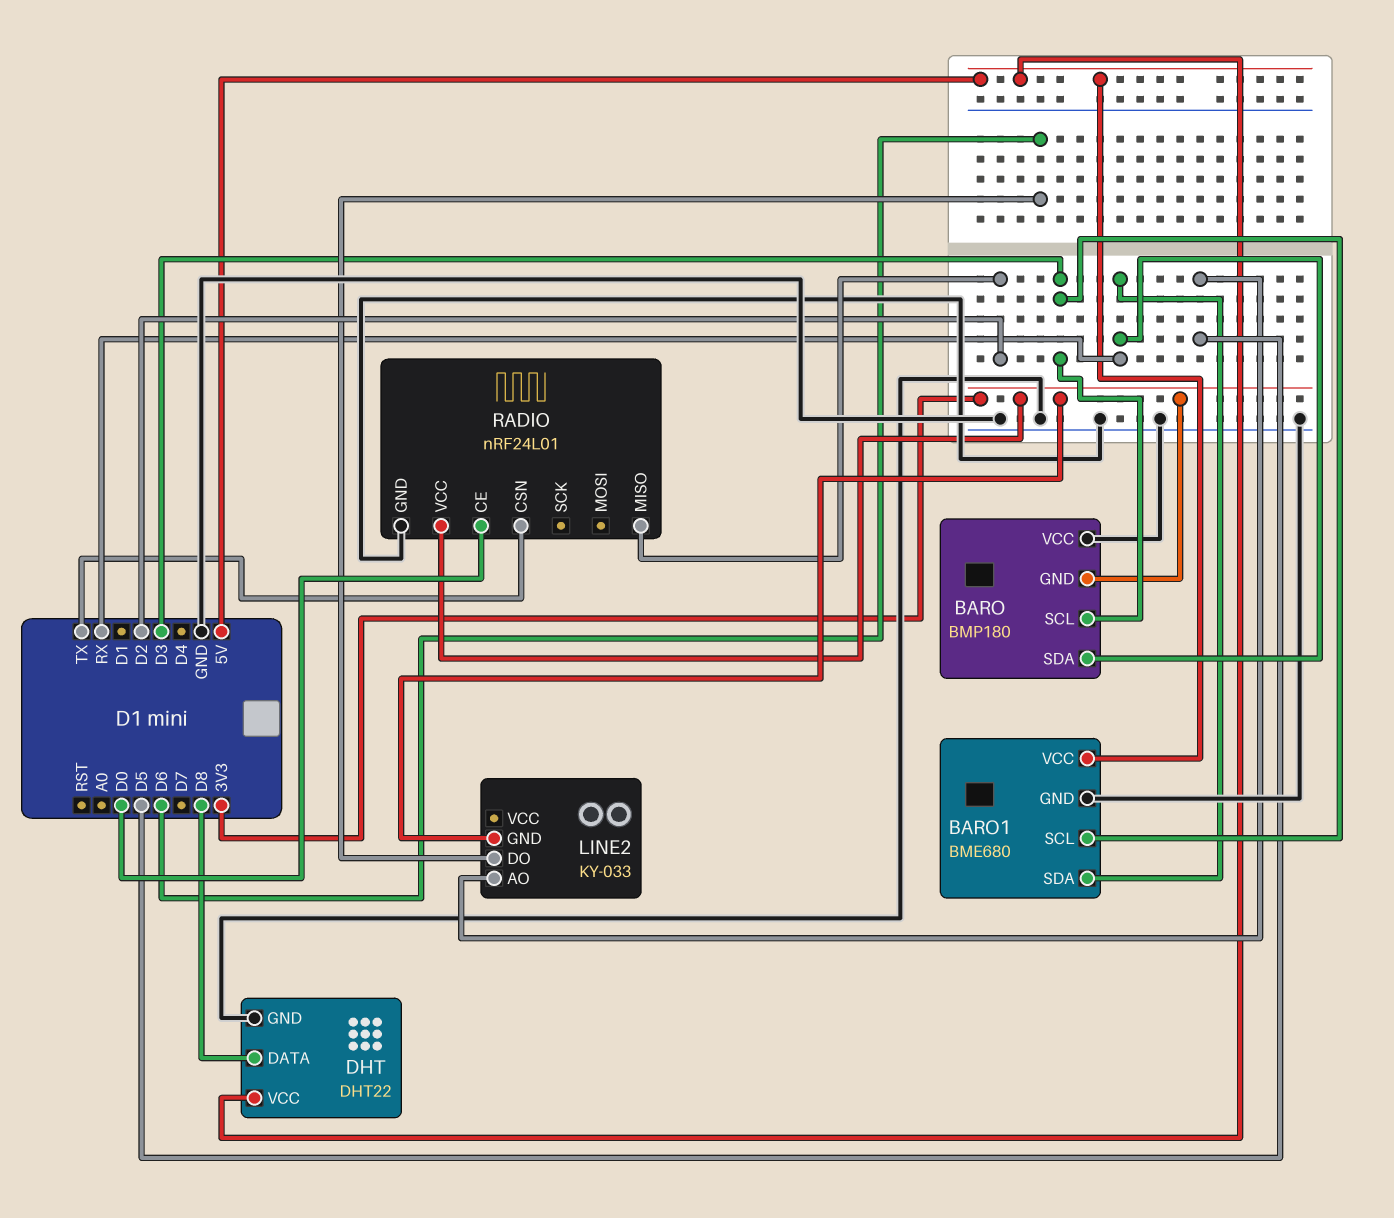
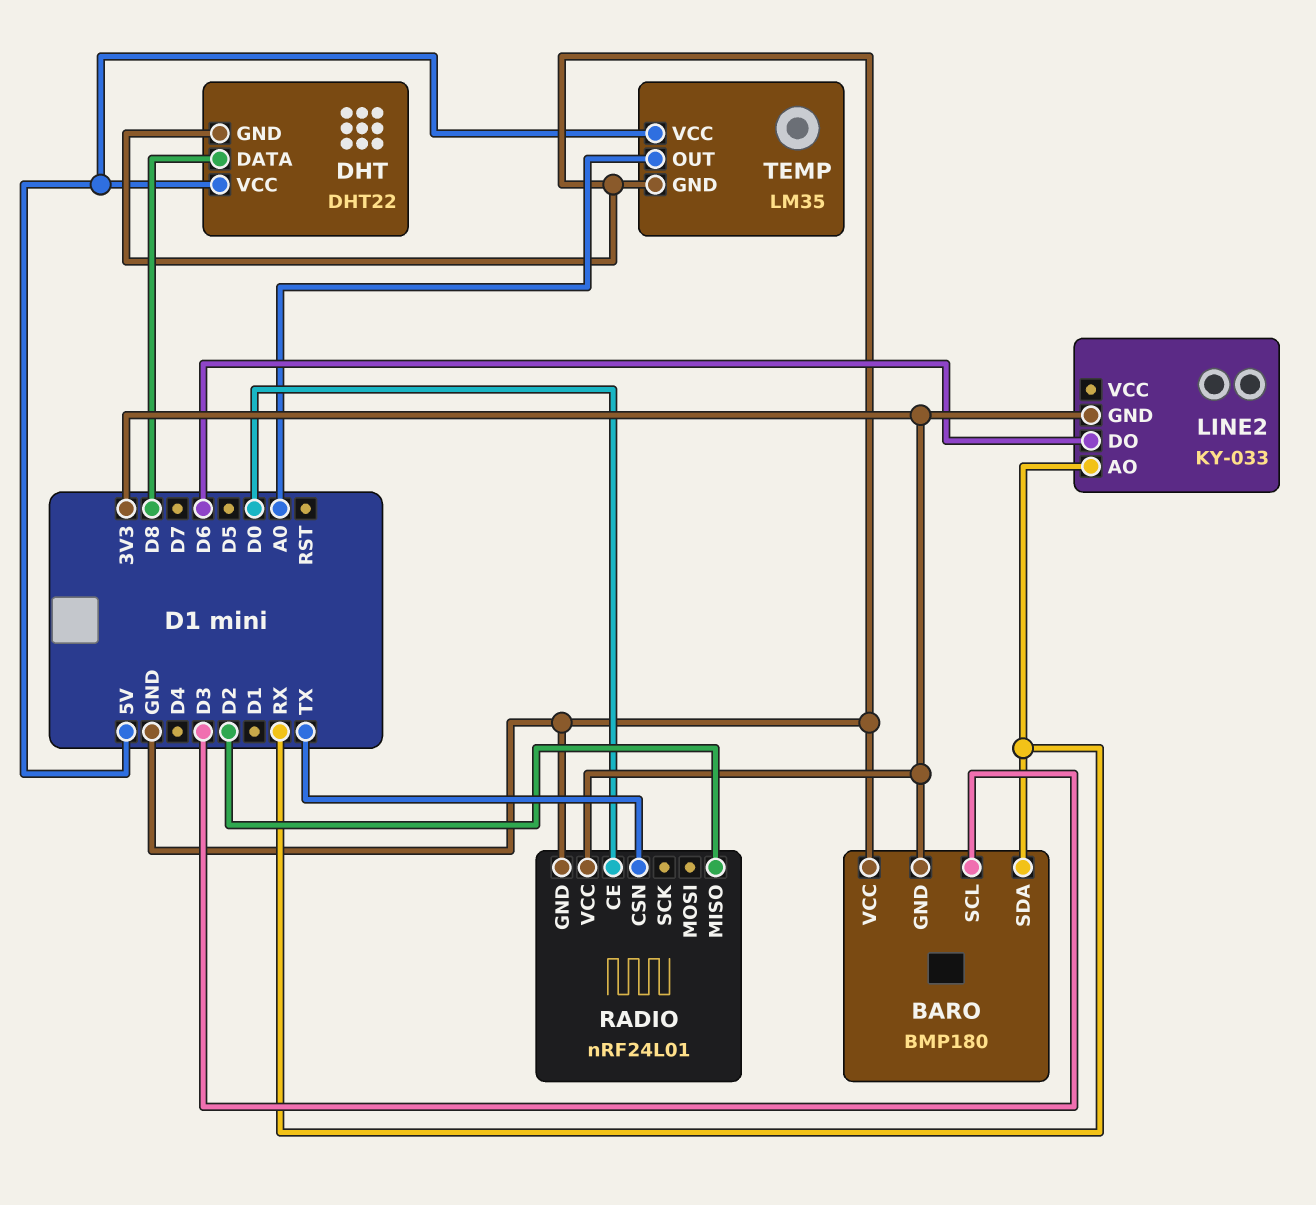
BARO1: BME680 -> none
BARO1 pin GND: GND -> none
BARO1 pin SCL: D3 -> none
BARO1 pin SDA: RX -> none
BARO1 pin VCC: 5V -> none
LINE2 pin AO: D5 -> RX
TEMP: none -> LM35
TEMP pin GND: none -> GND
TEMP pin OUT: none -> A0
TEMP pin VCC: none -> 5V

